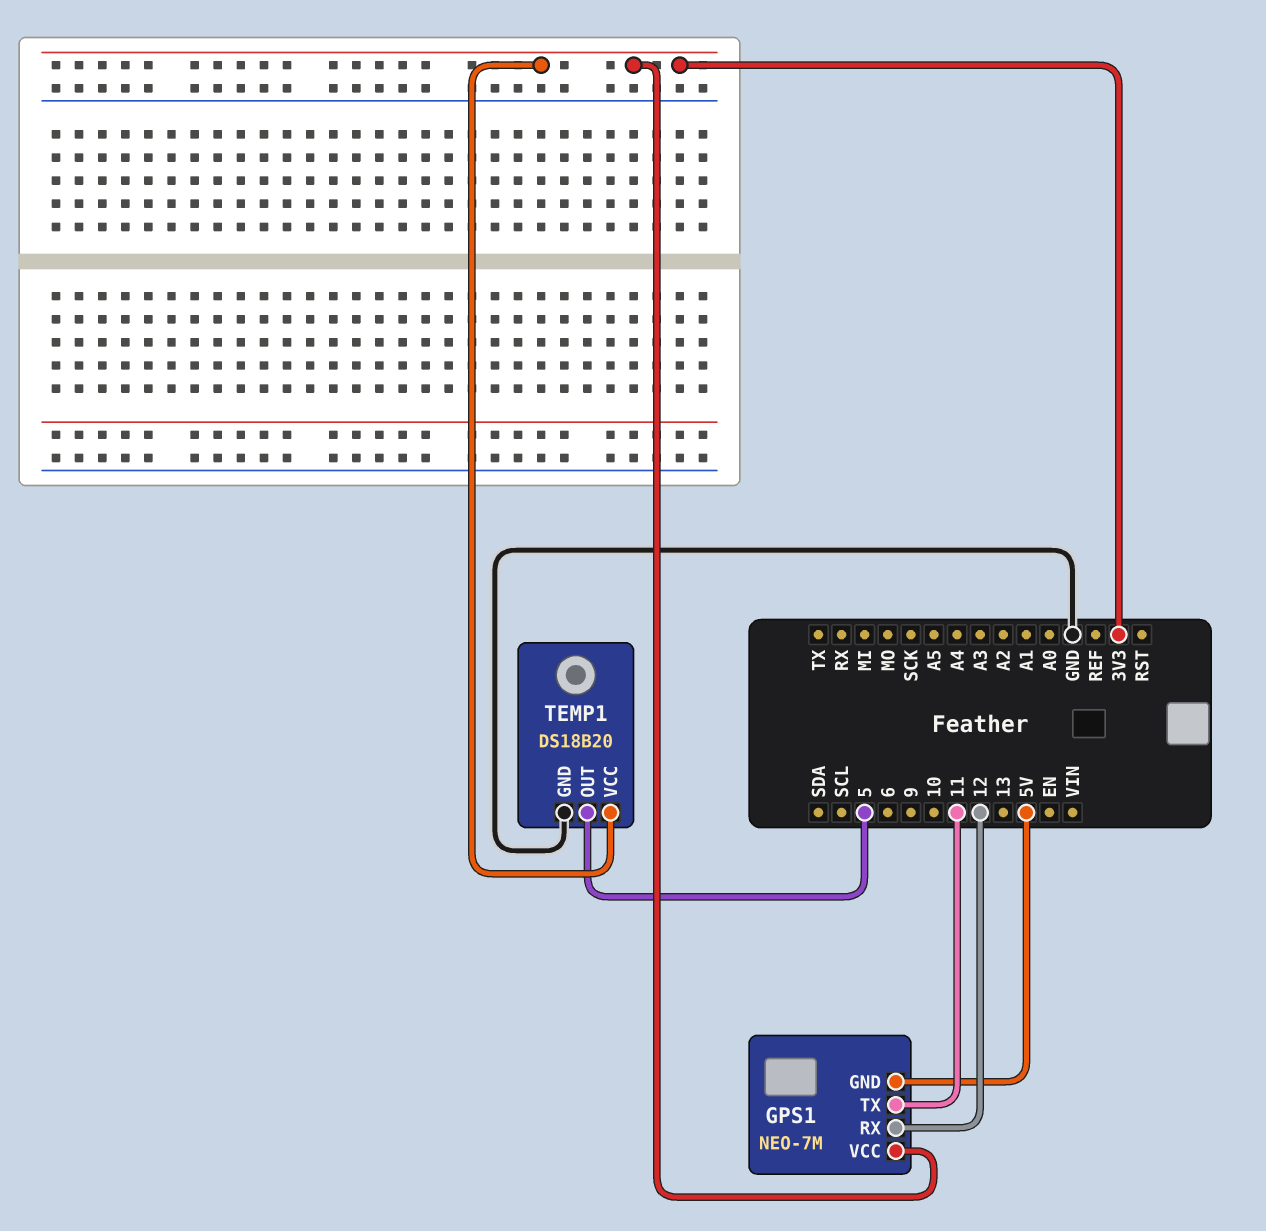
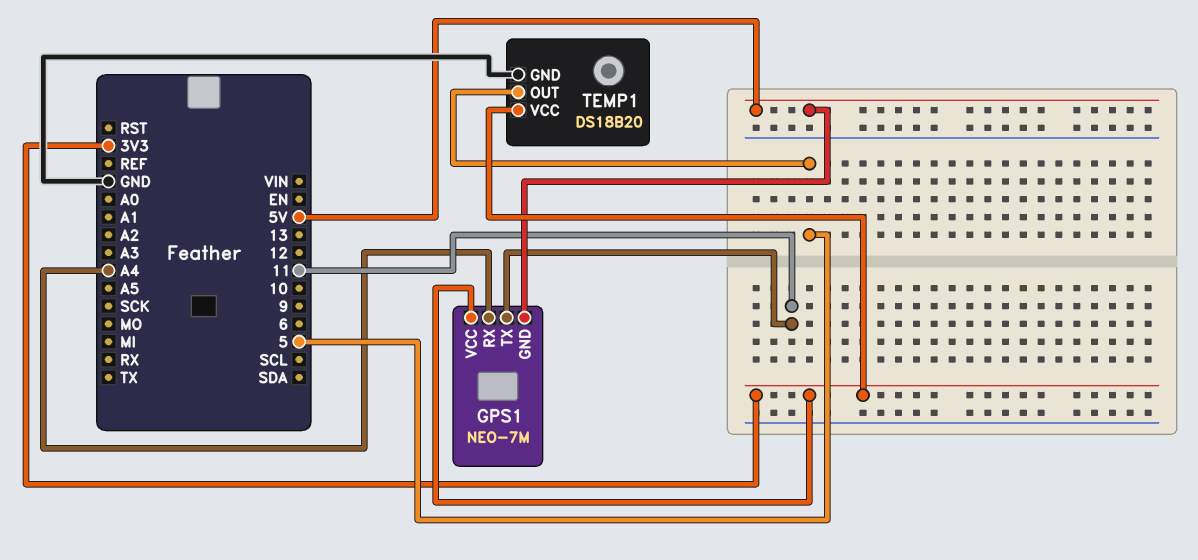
GPS1 pin RX: 12 -> A4

